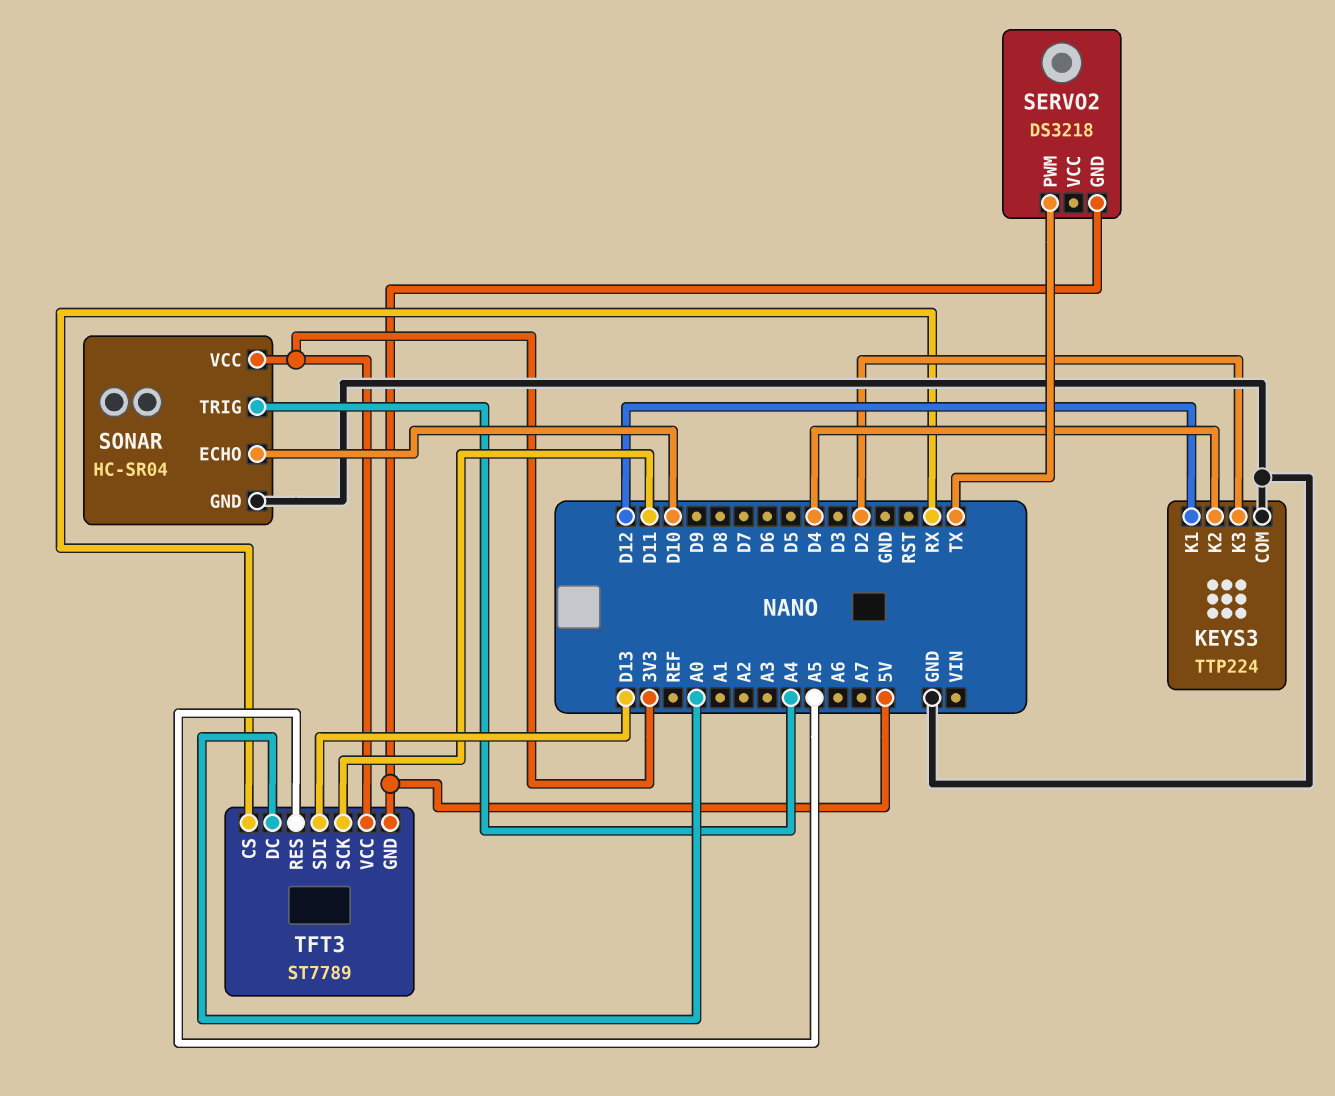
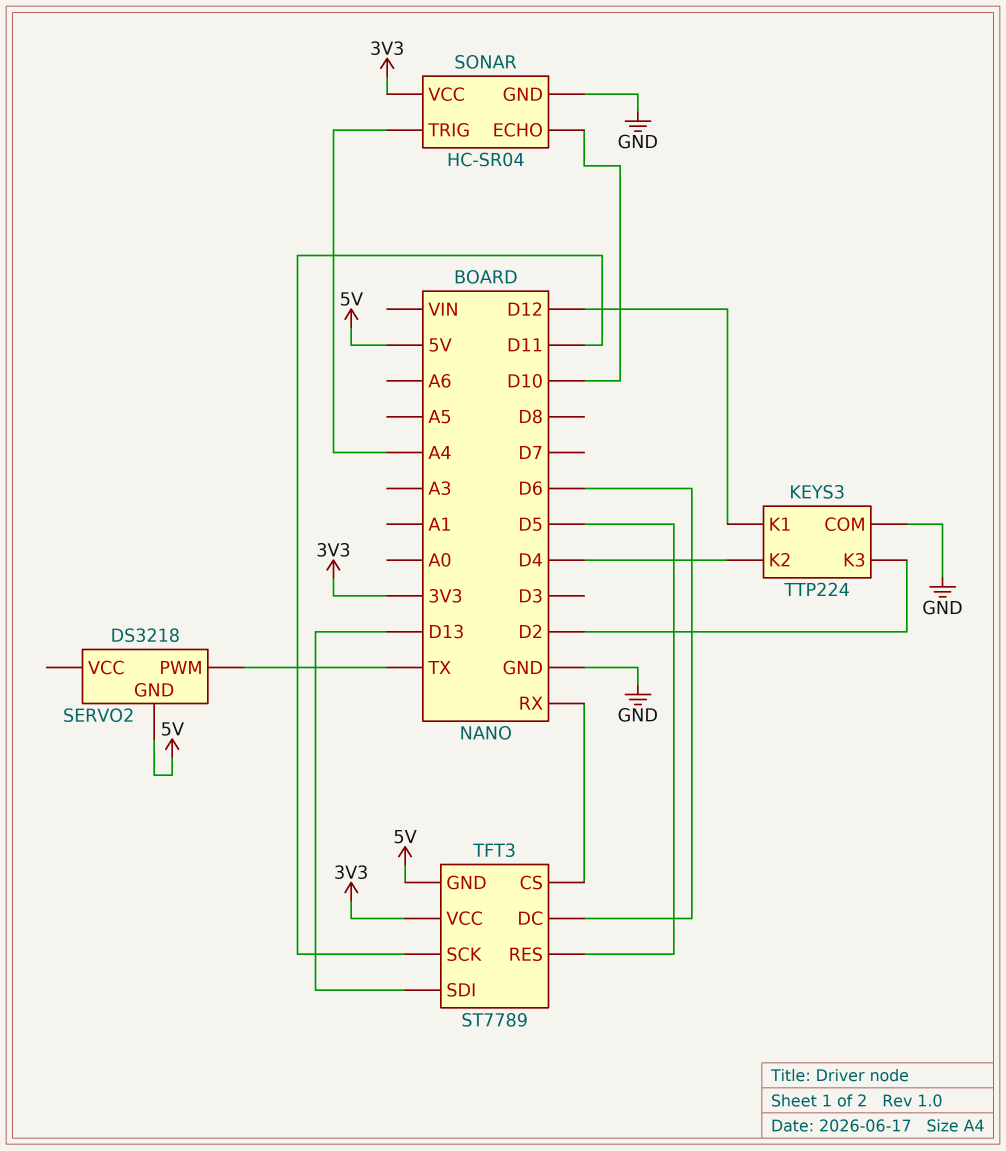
TFT3 pin DC: A0 -> D6
TFT3 pin RES: A5 -> D5

